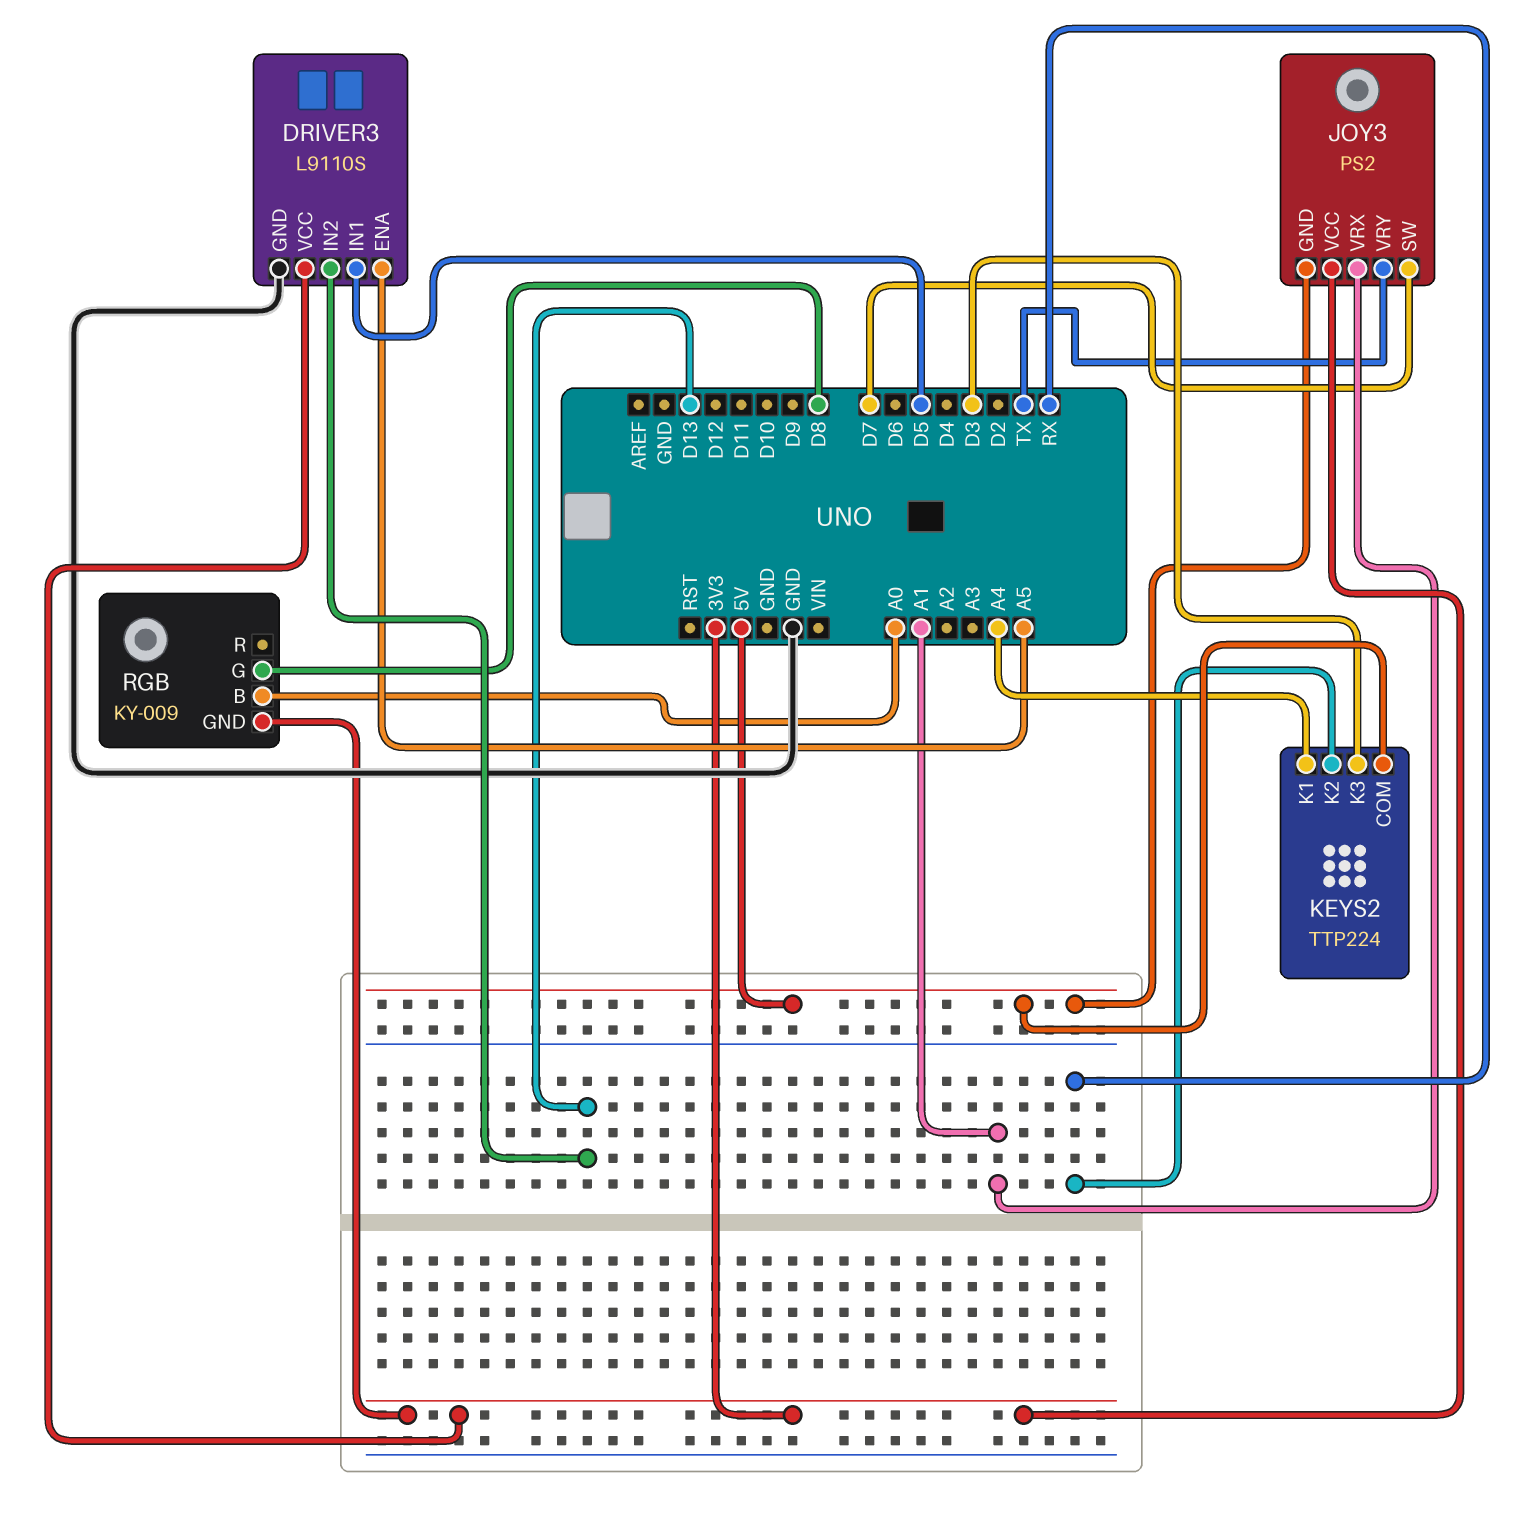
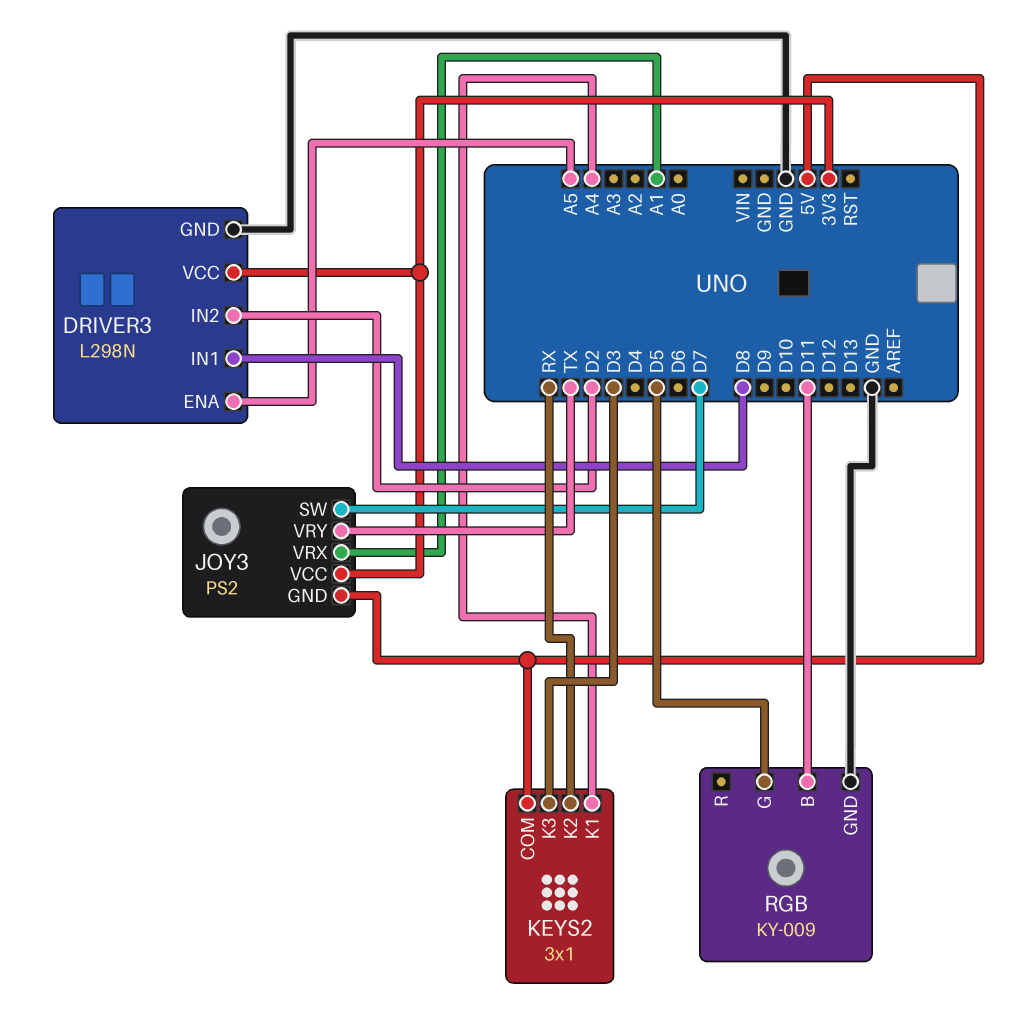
DRIVER3: L9110S -> L298N
DRIVER3 pin IN1: D5 -> D8
DRIVER3 pin IN2: D13 -> D2
KEYS2: TTP224 -> 3x1
RGB pin B: A0 -> D11
RGB pin G: D8 -> D5
RGB pin GND: 3V3 -> GND

